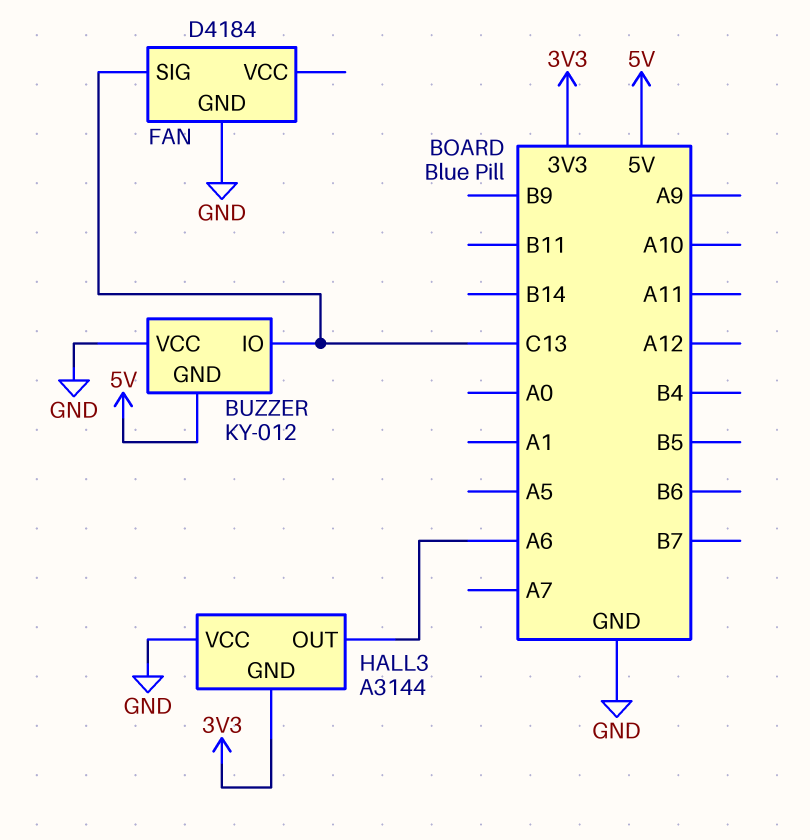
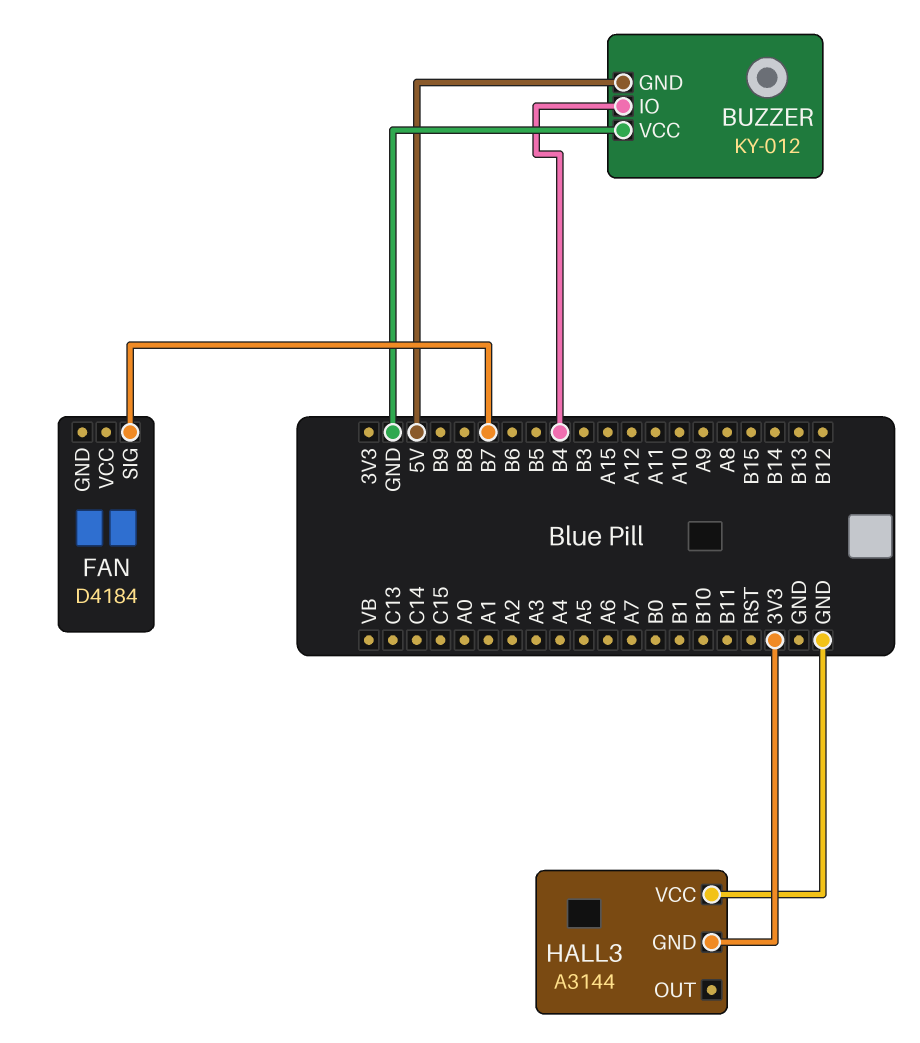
BUZZER pin IO: C13 -> B4
FAN pin GND: GND -> none
FAN pin SIG: C13 -> B7
HALL3 pin OUT: A6 -> none

